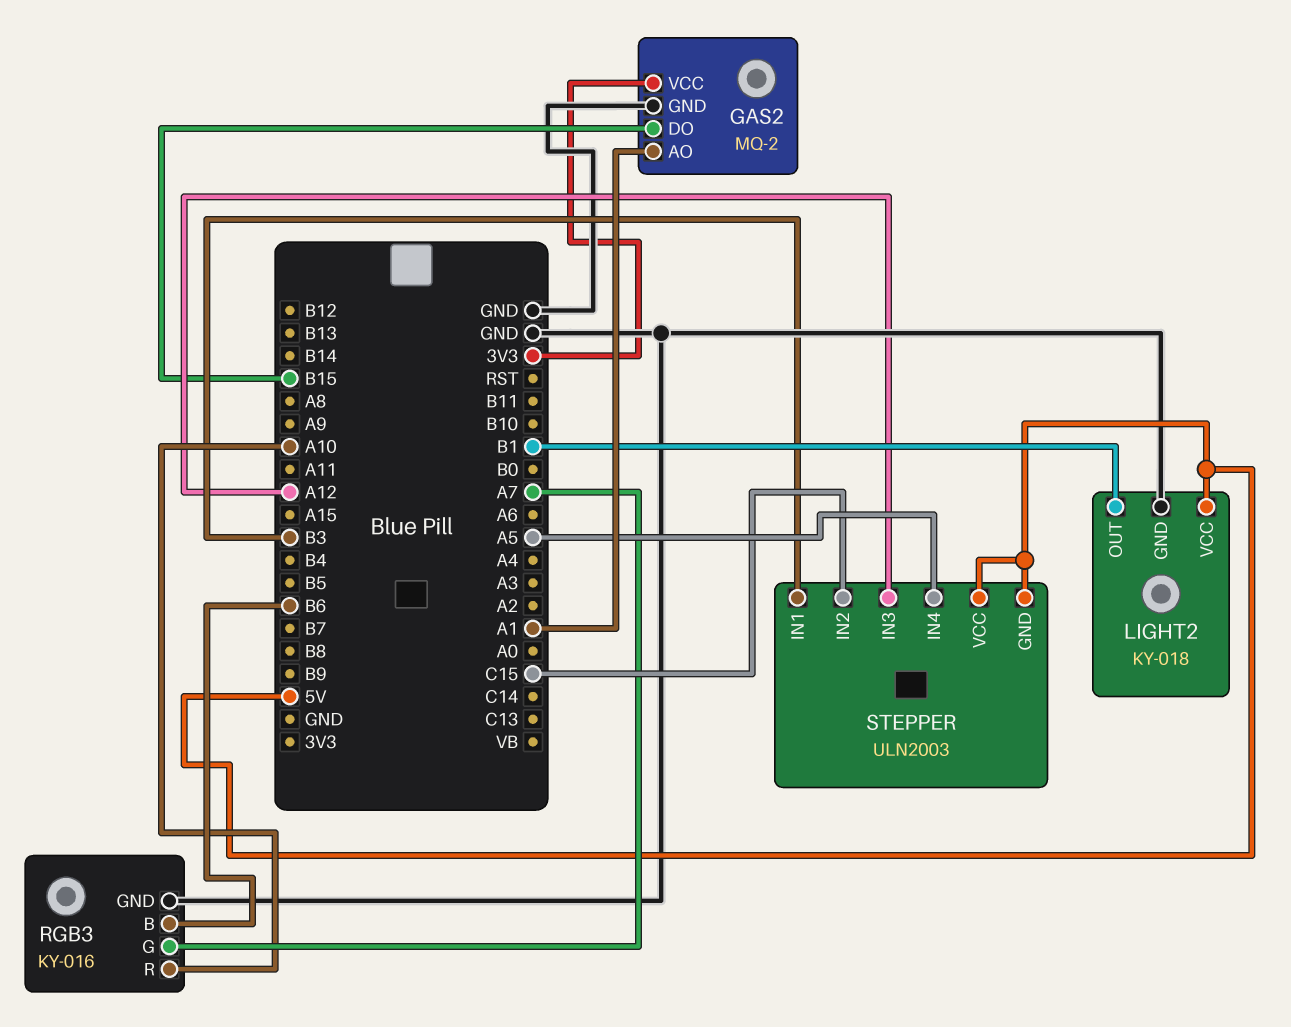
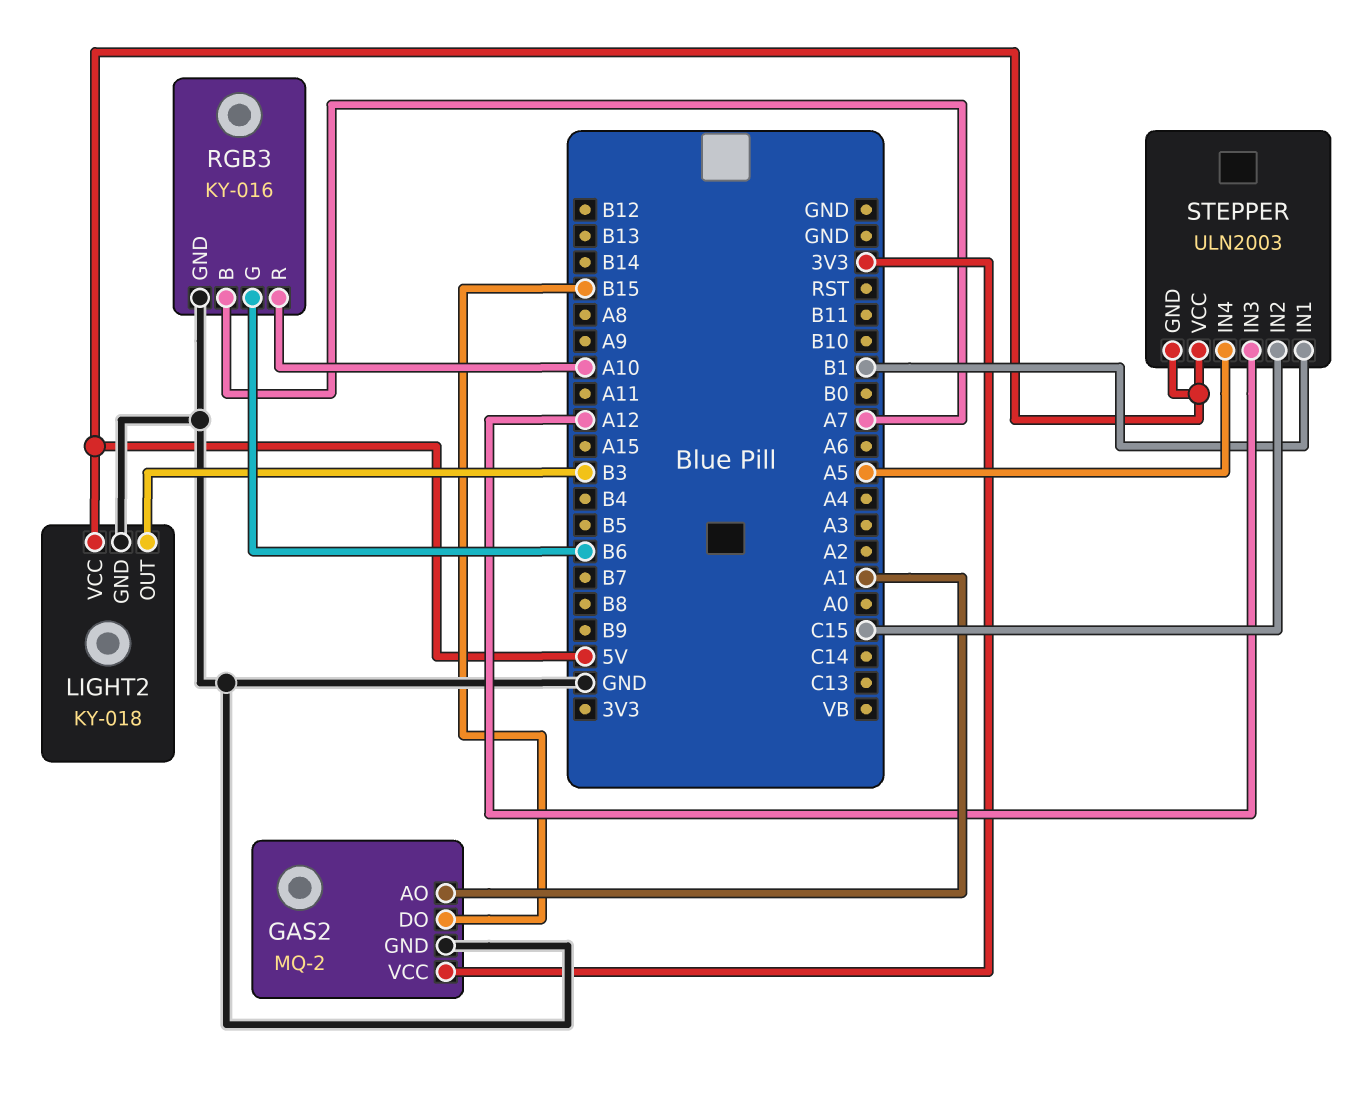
LIGHT2 pin OUT: B1 -> B3
RGB3 pin B: B6 -> A7
RGB3 pin G: A7 -> B6
STEPPER pin IN1: B3 -> B1

